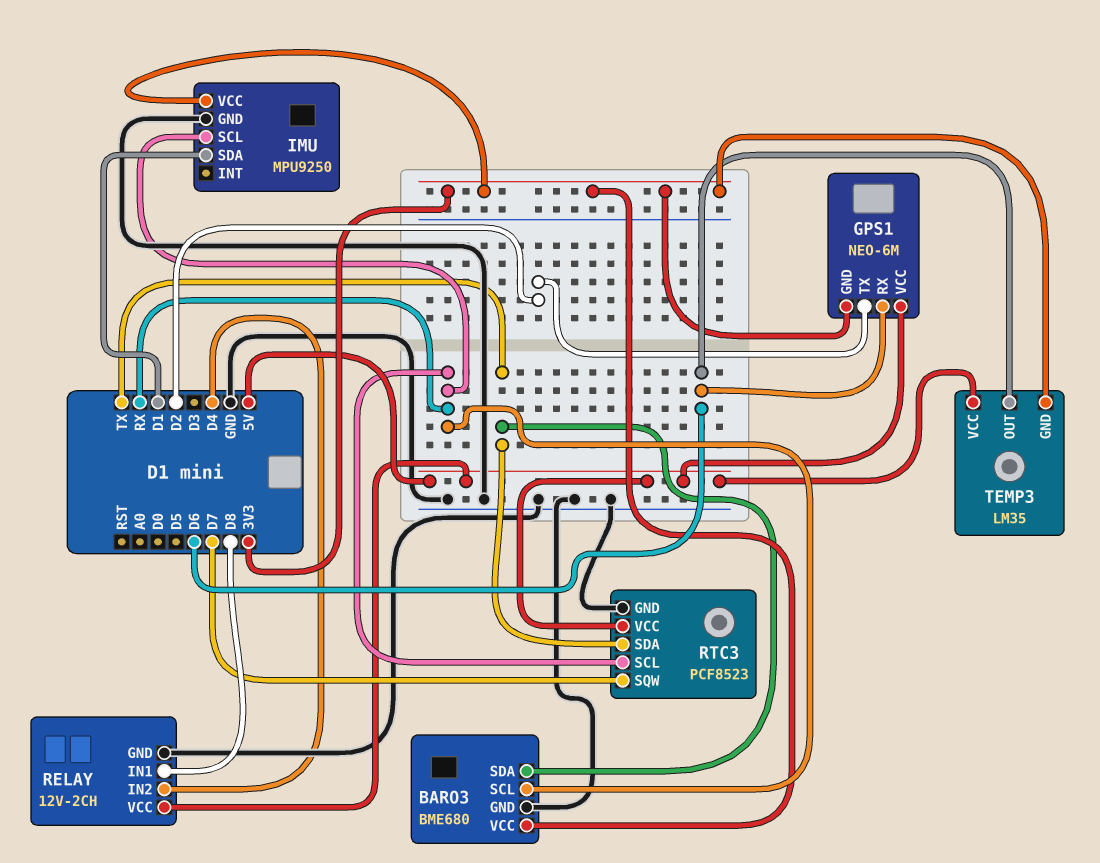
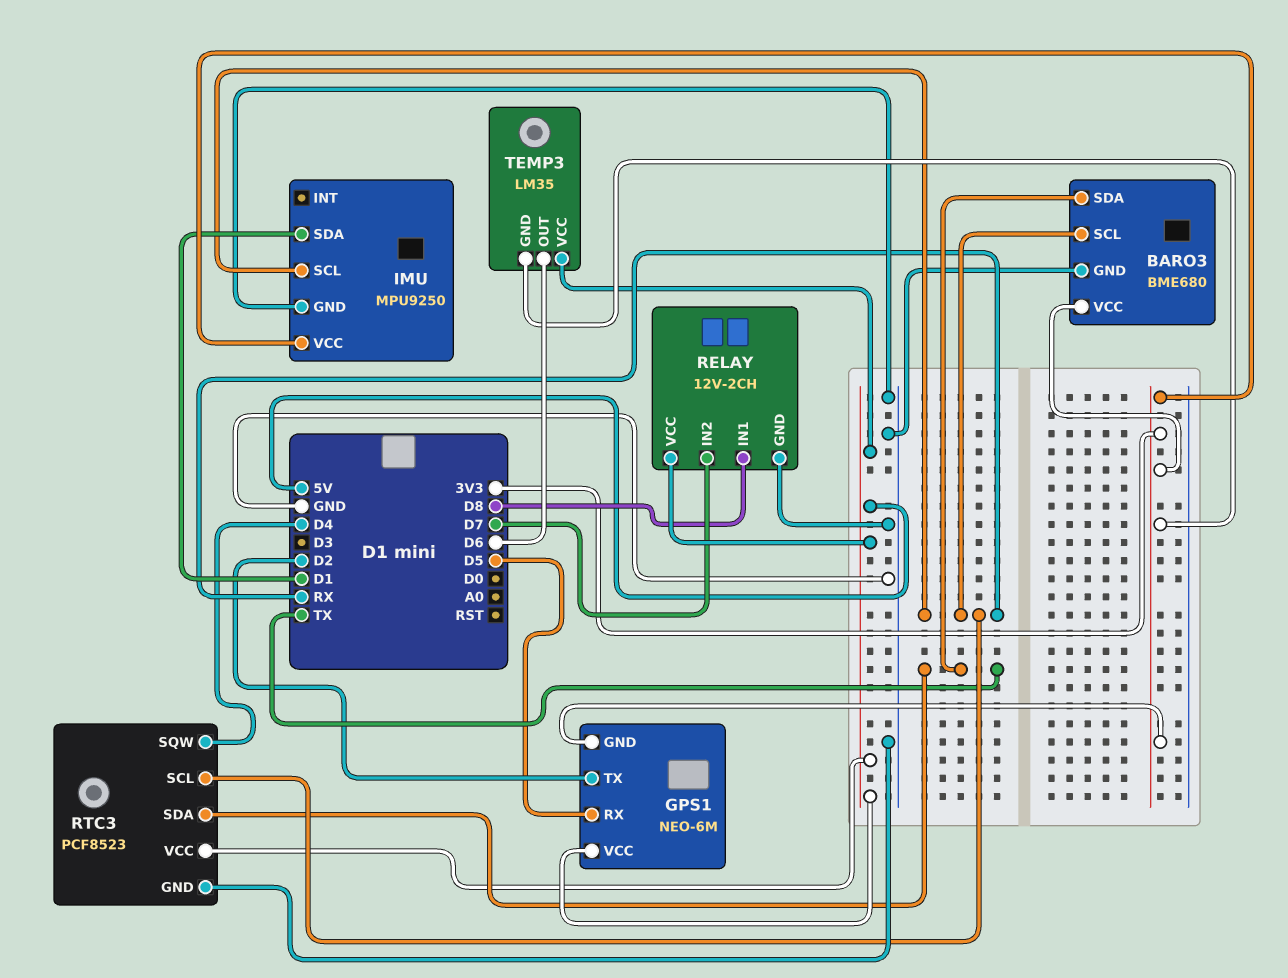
GPS1 pin RX: D6 -> D5
RELAY pin IN2: D4 -> D7
RTC3 pin SQW: D7 -> D4

